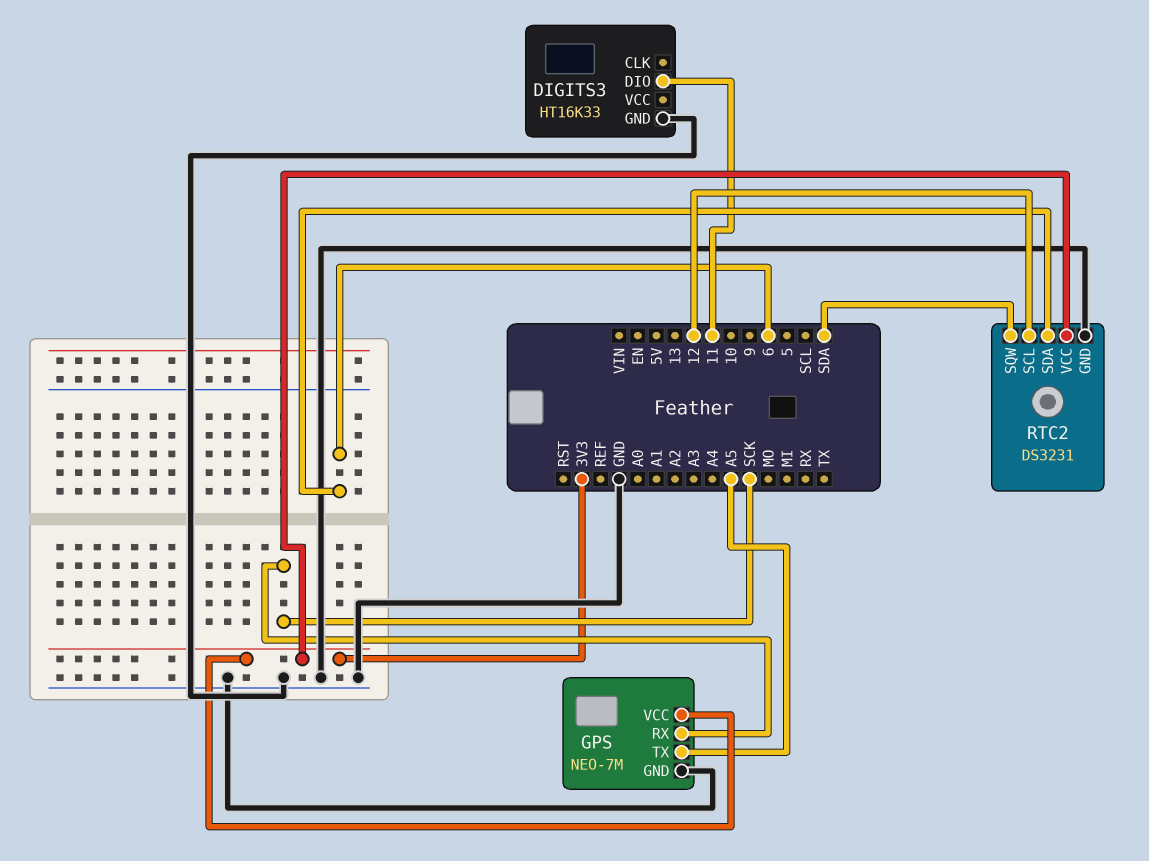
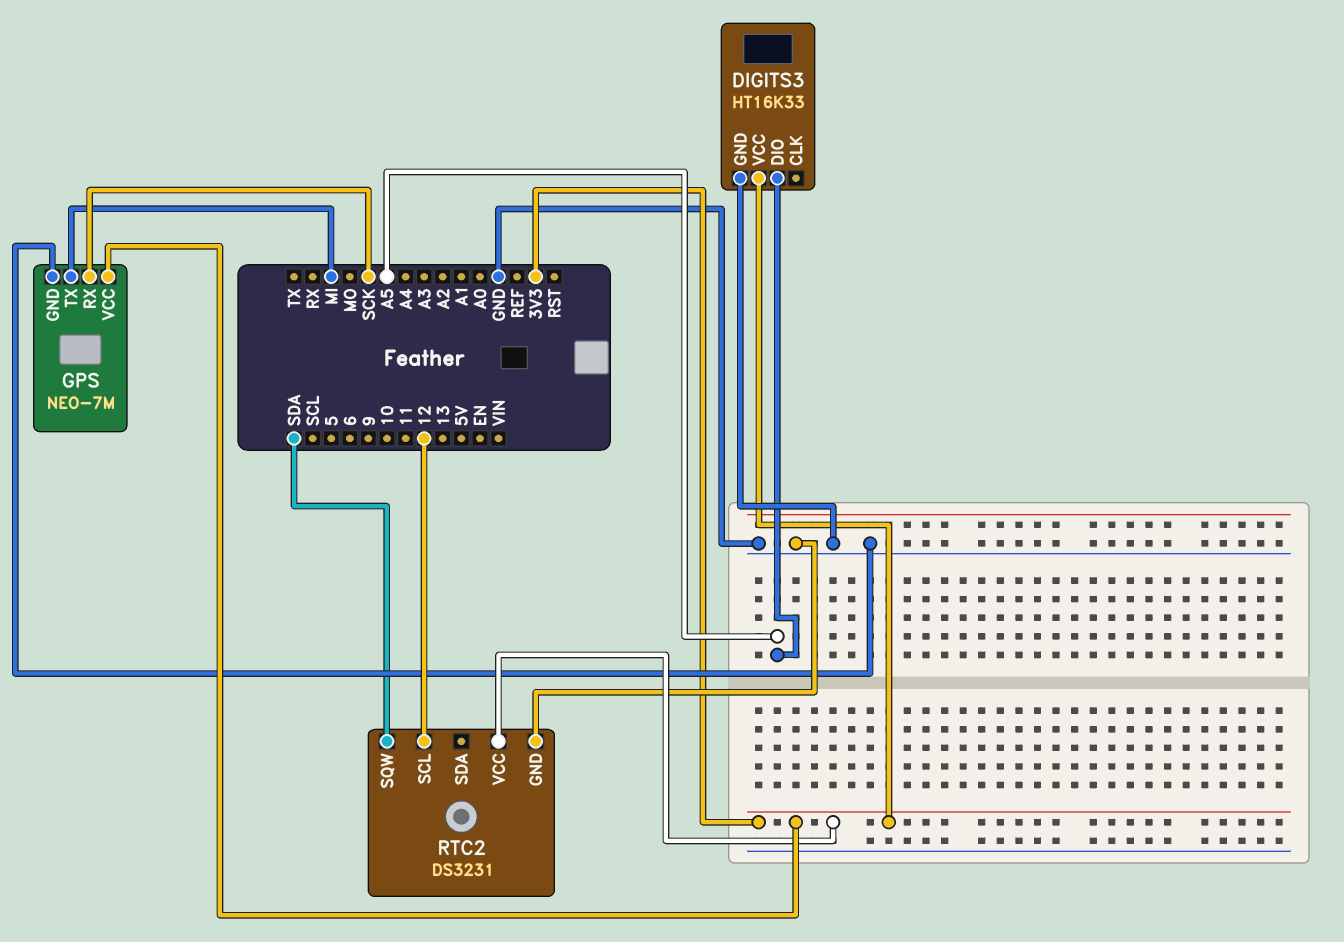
DIGITS3 pin DIO: 11 -> A5
DIGITS3 pin VCC: none -> 3V3
GPS pin TX: A5 -> MI
RTC2 pin SDA: 6 -> none

